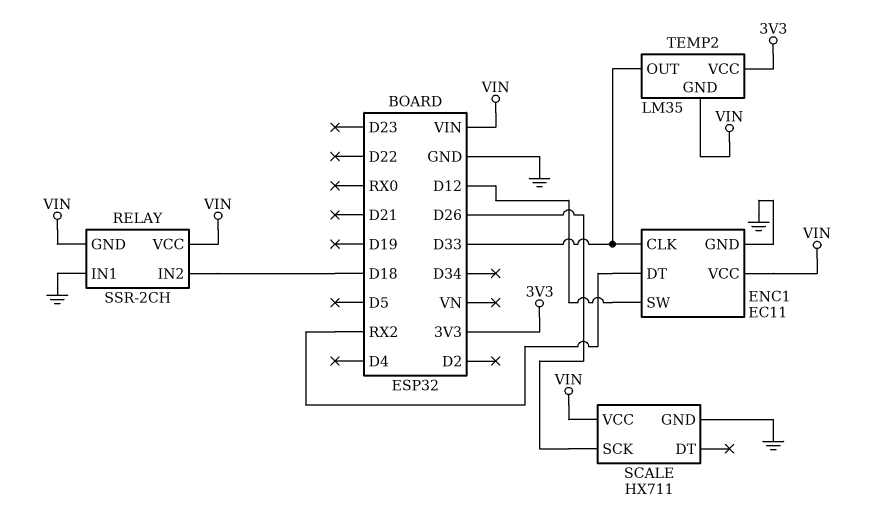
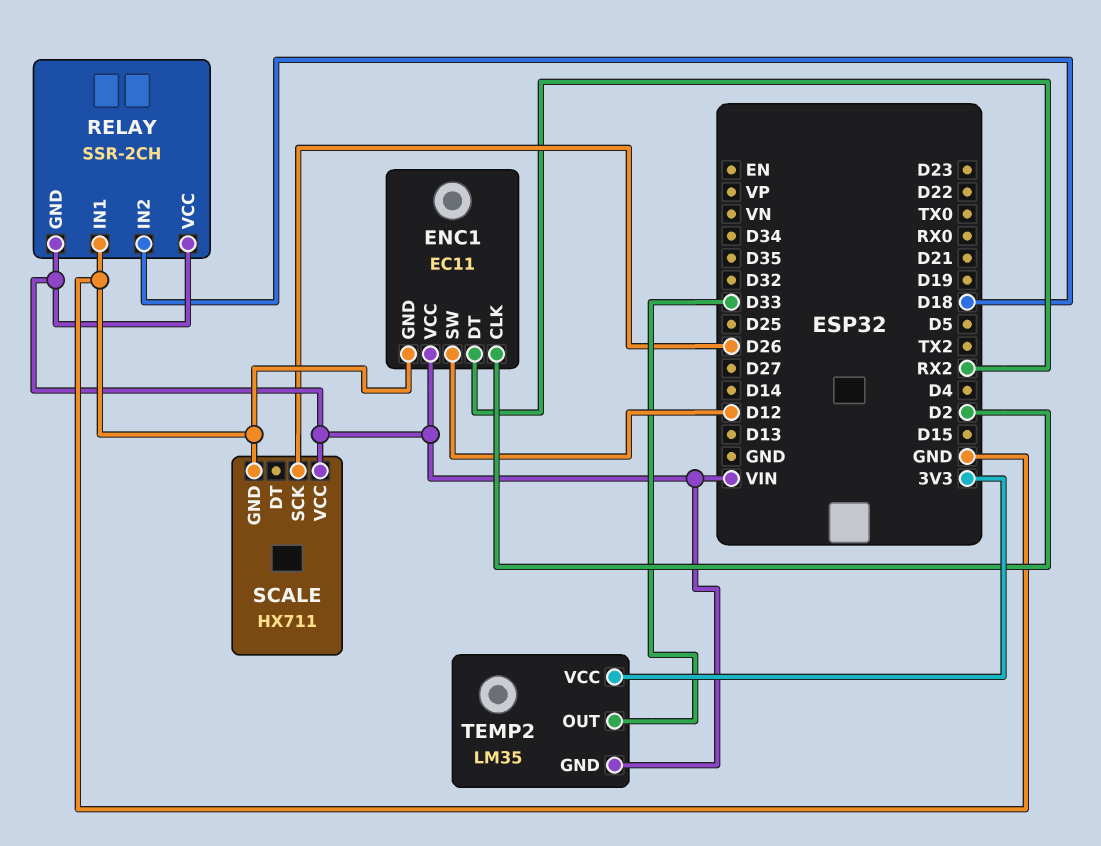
ENC1 pin CLK: D33 -> D2

